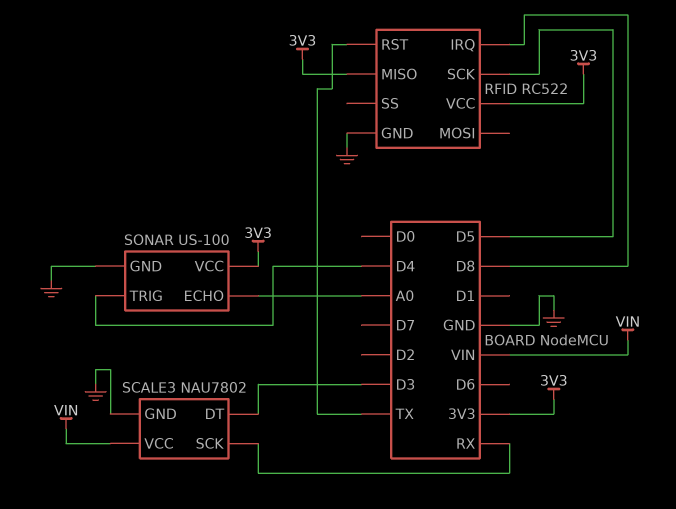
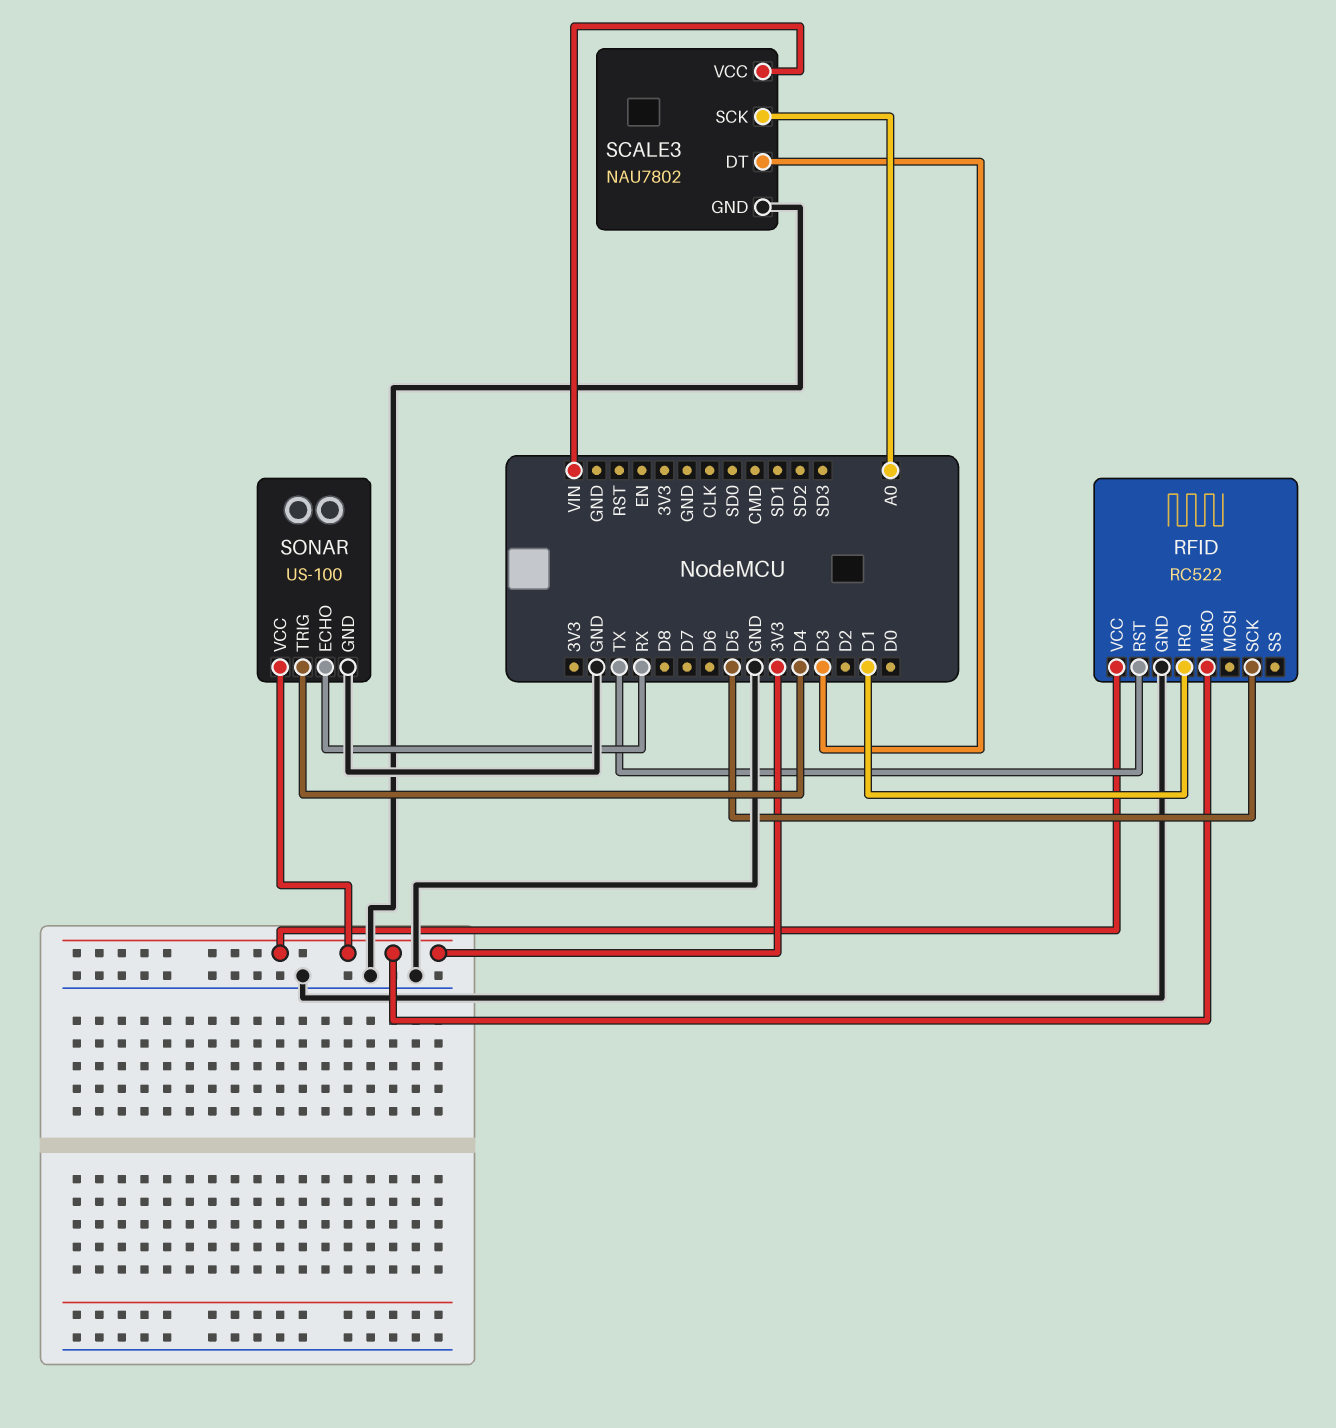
RFID pin IRQ: D8 -> D1
SCALE3 pin SCK: RX -> A0
SONAR pin ECHO: A0 -> RX

